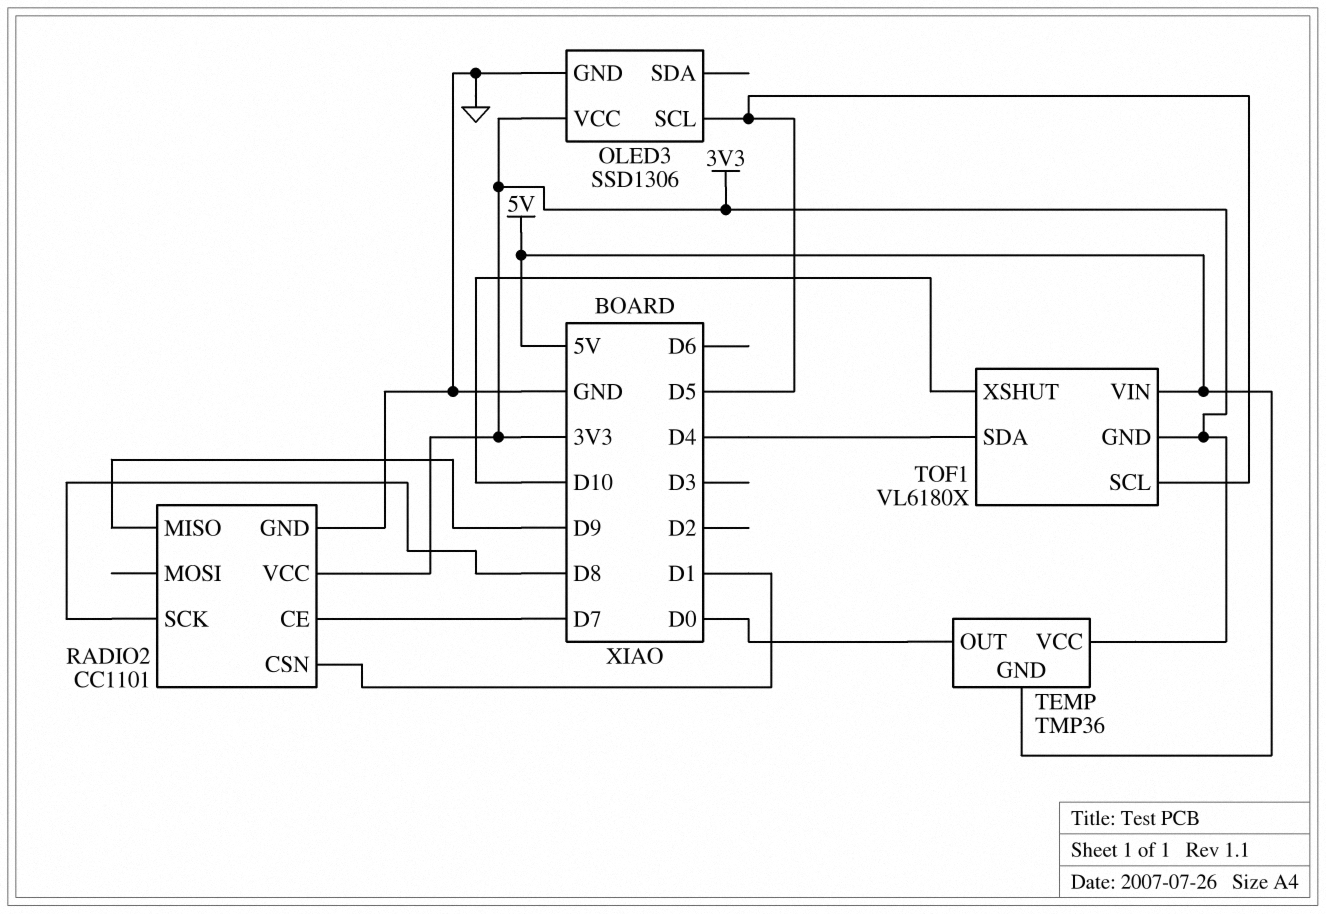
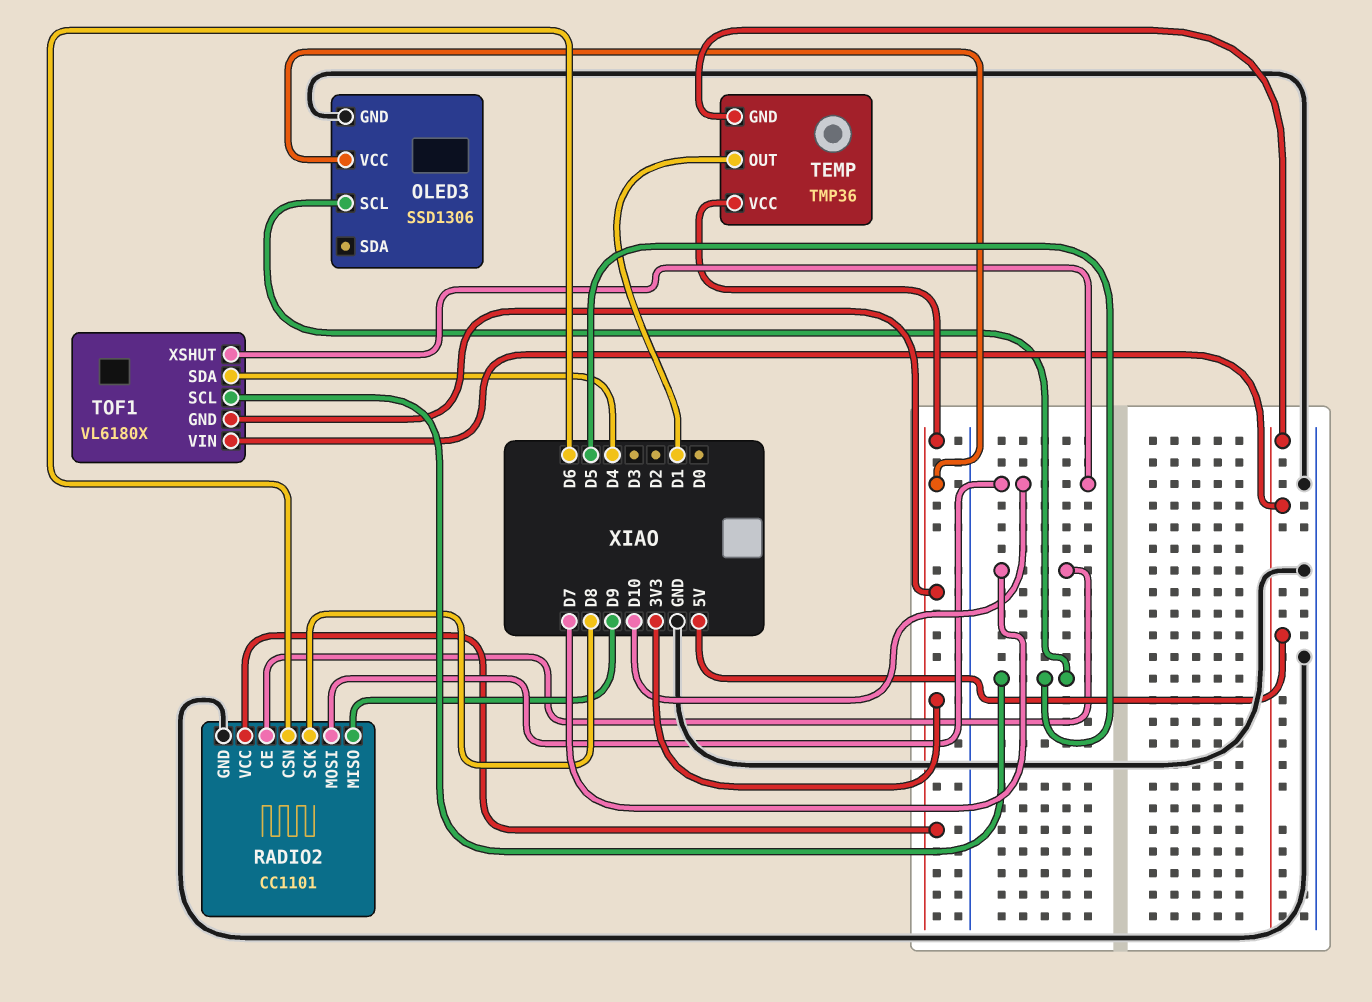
RADIO2 pin CSN: D1 -> D6
RADIO2 pin MOSI: none -> D10
TEMP pin OUT: D0 -> D1

